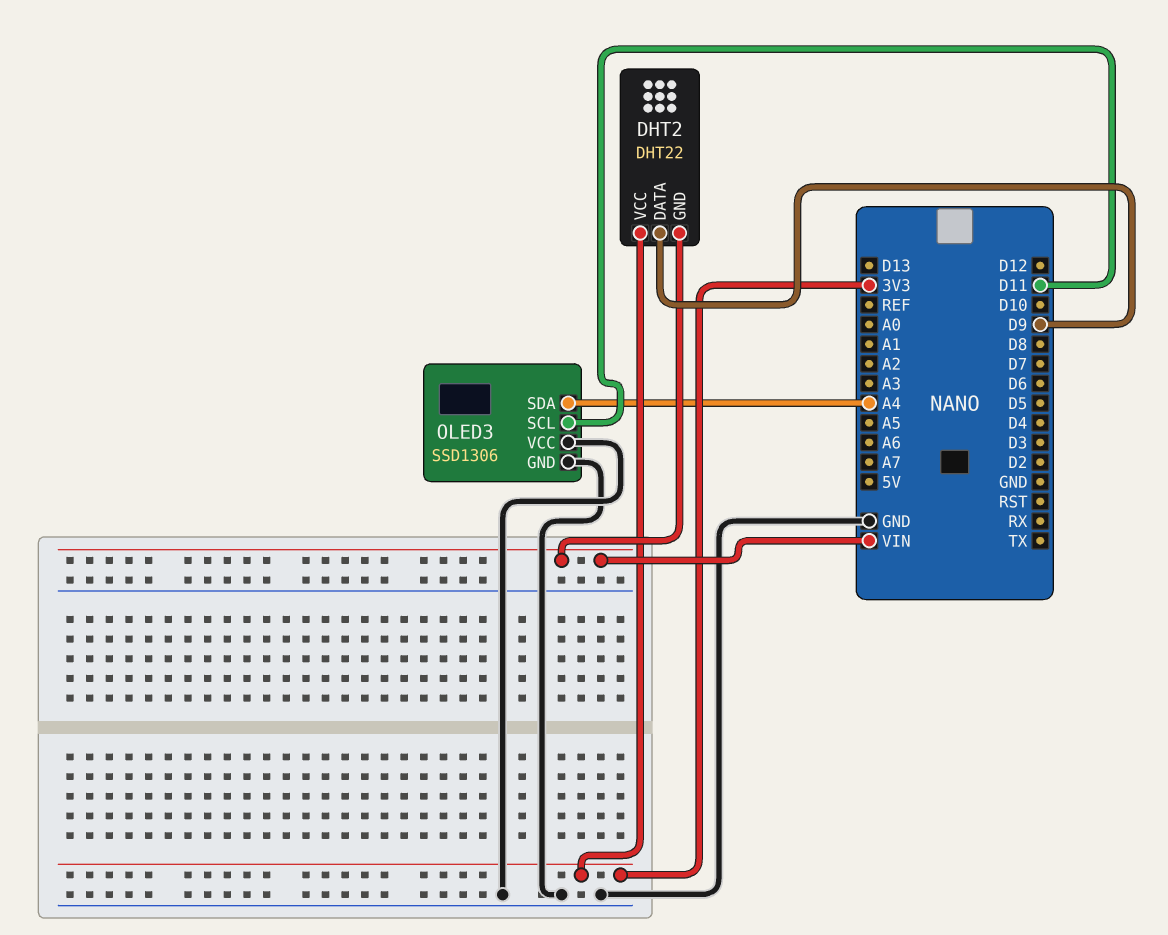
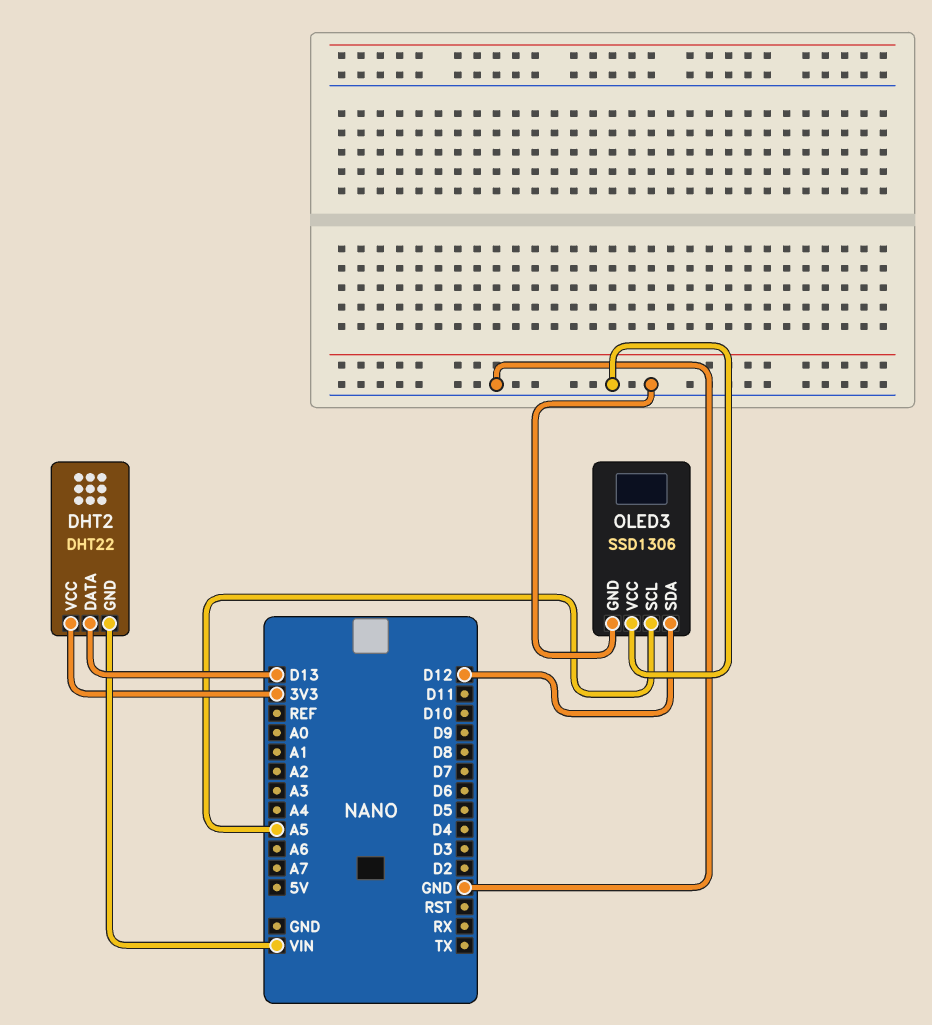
DHT2 pin DATA: D9 -> D13
OLED3 pin SCL: D11 -> A5
OLED3 pin SDA: A4 -> D12

